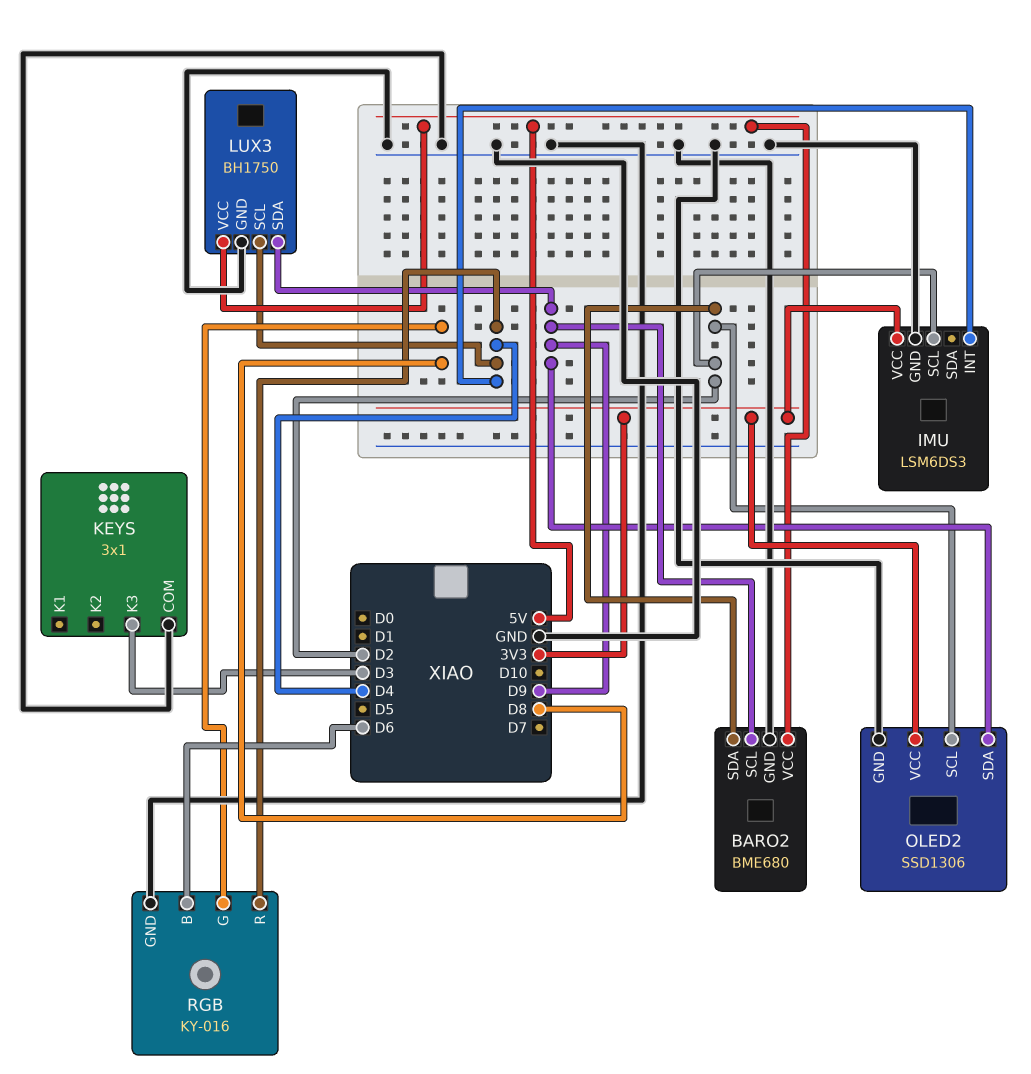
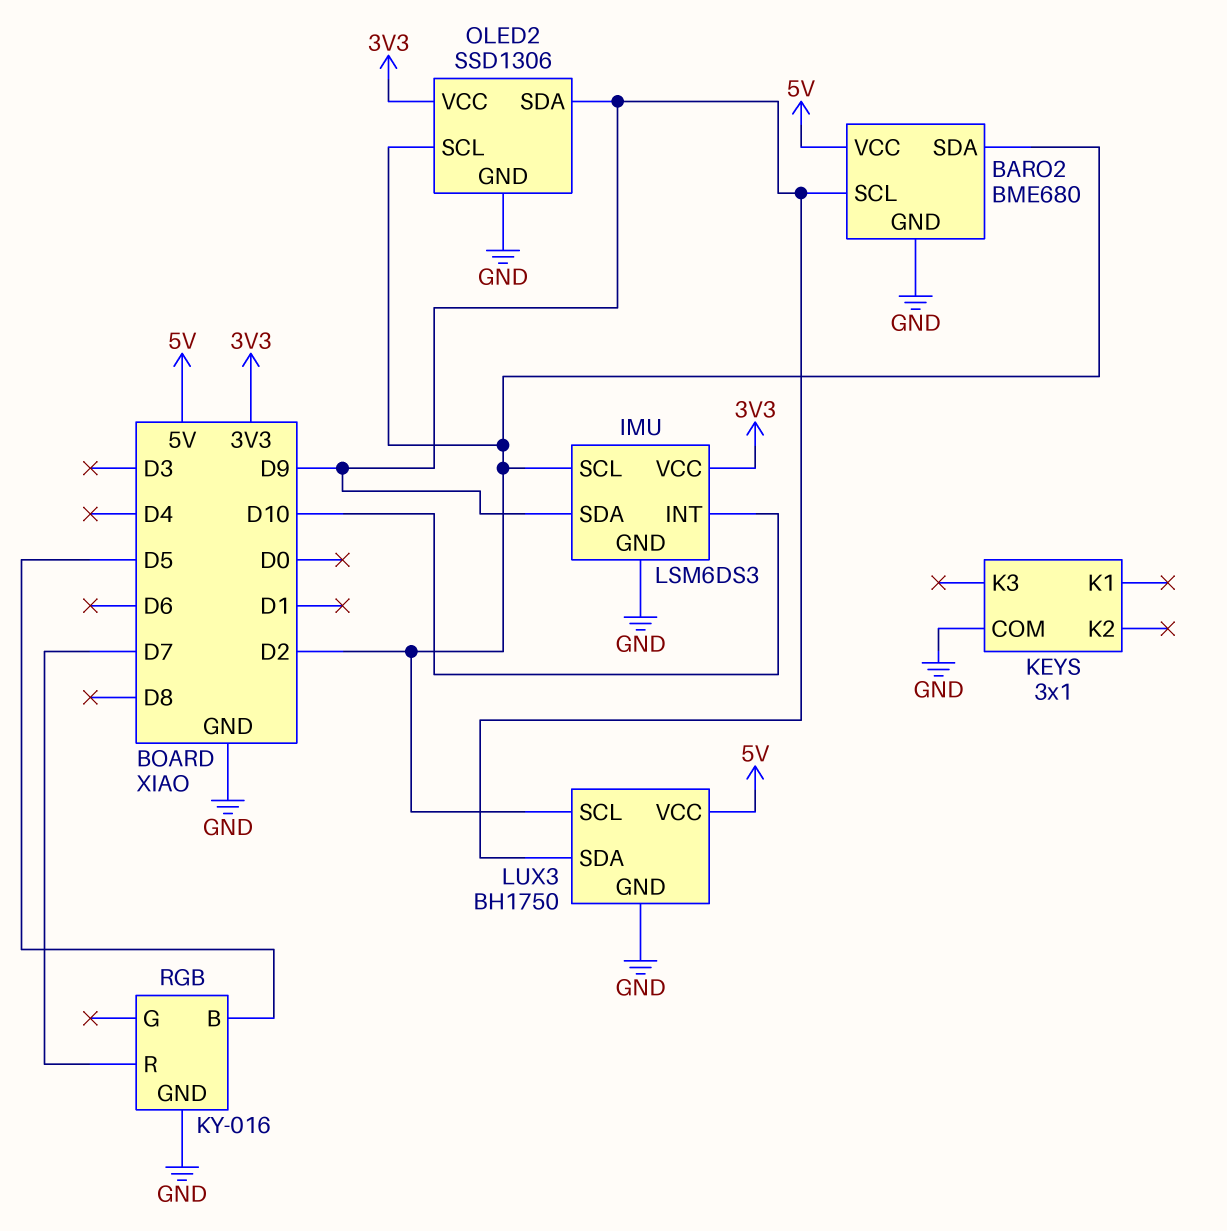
IMU pin INT: D4 -> D10
IMU pin SDA: none -> D9
KEYS pin K3: D3 -> none
LUX3 pin SCL: D4 -> D2
RGB pin B: D6 -> D5
RGB pin G: D8 -> none
RGB pin R: D4 -> D7

